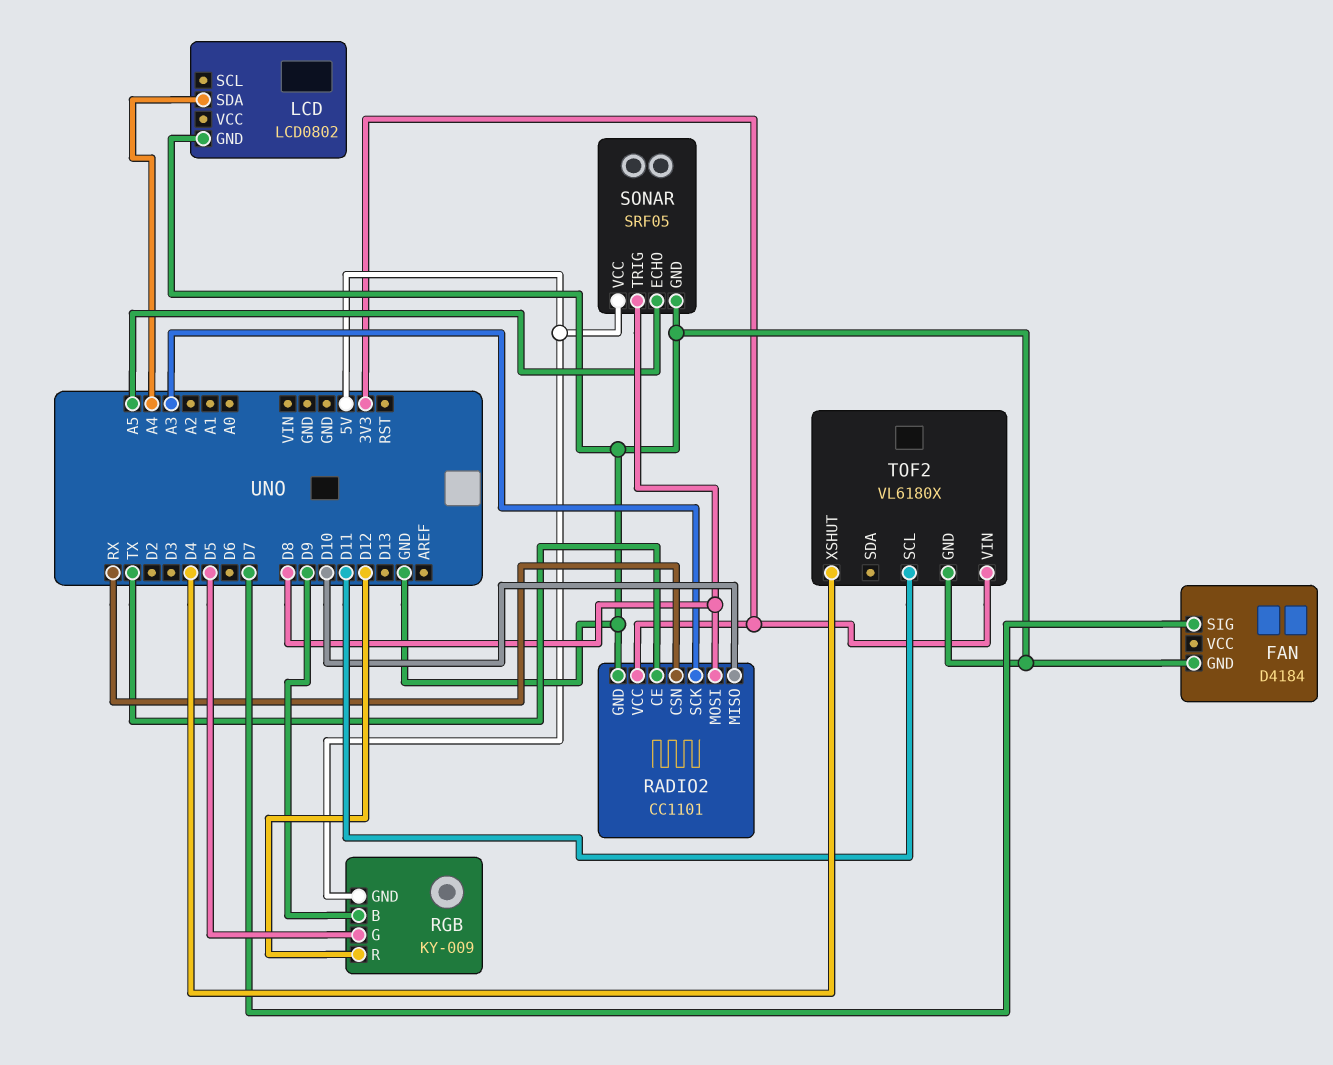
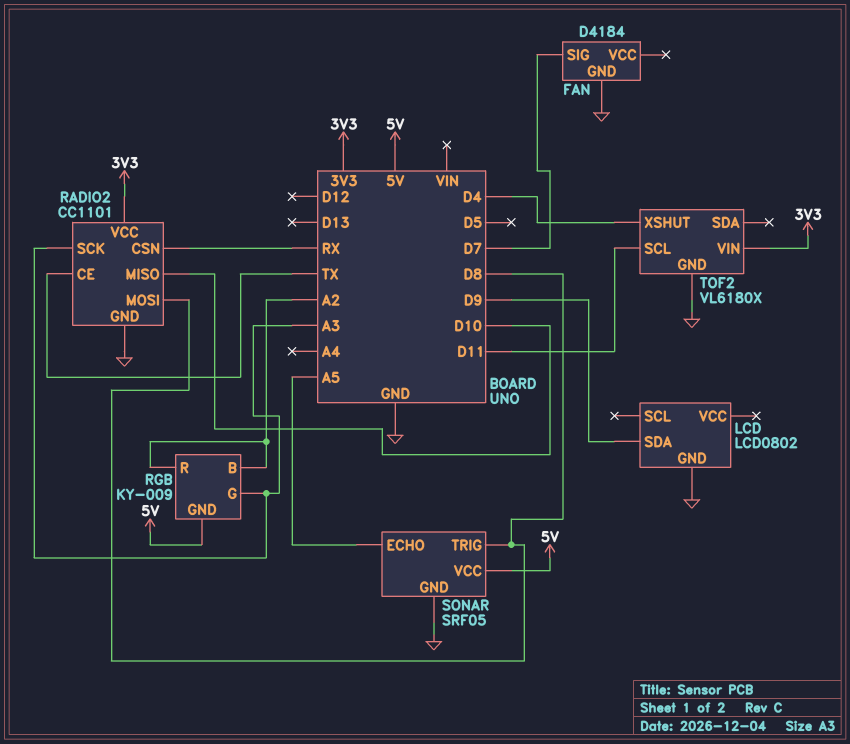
LCD pin SDA: A4 -> D9
RGB pin B: D9 -> A2
RGB pin G: D5 -> A3
RGB pin R: D12 -> A2

